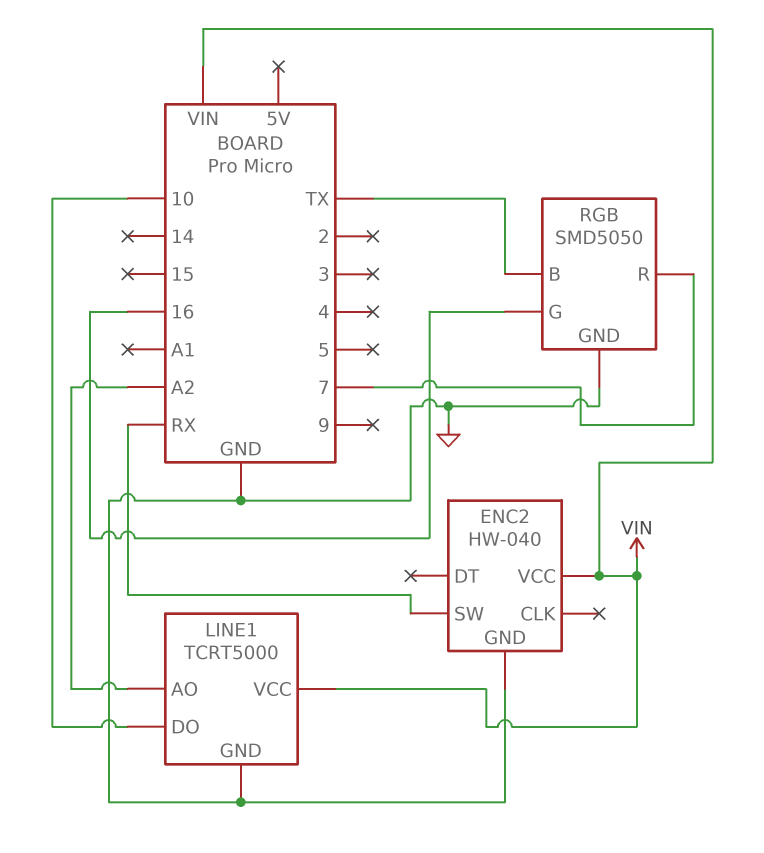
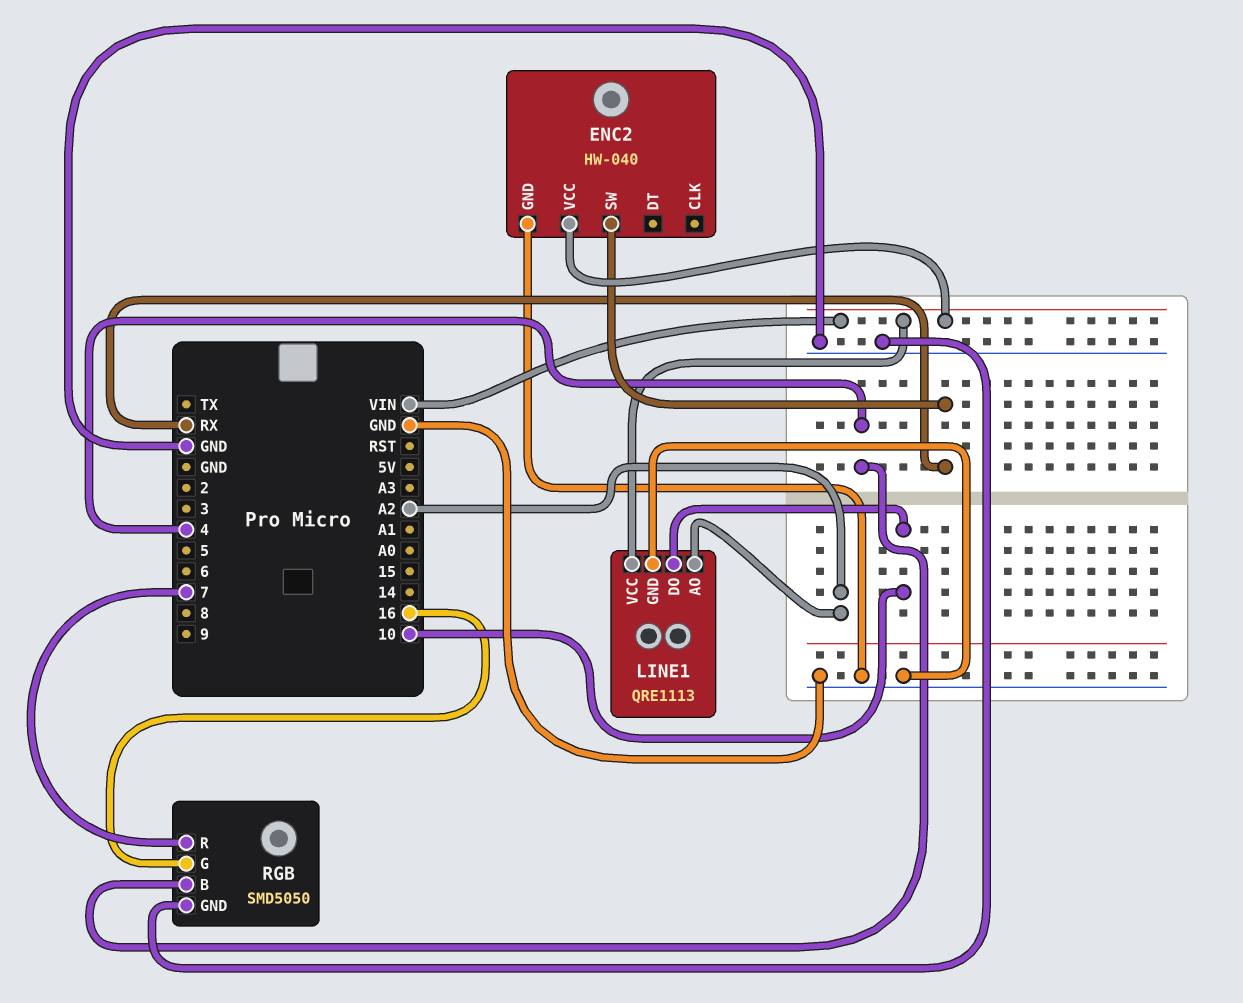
LINE1: TCRT5000 -> QRE1113
RGB pin B: TX -> 4

